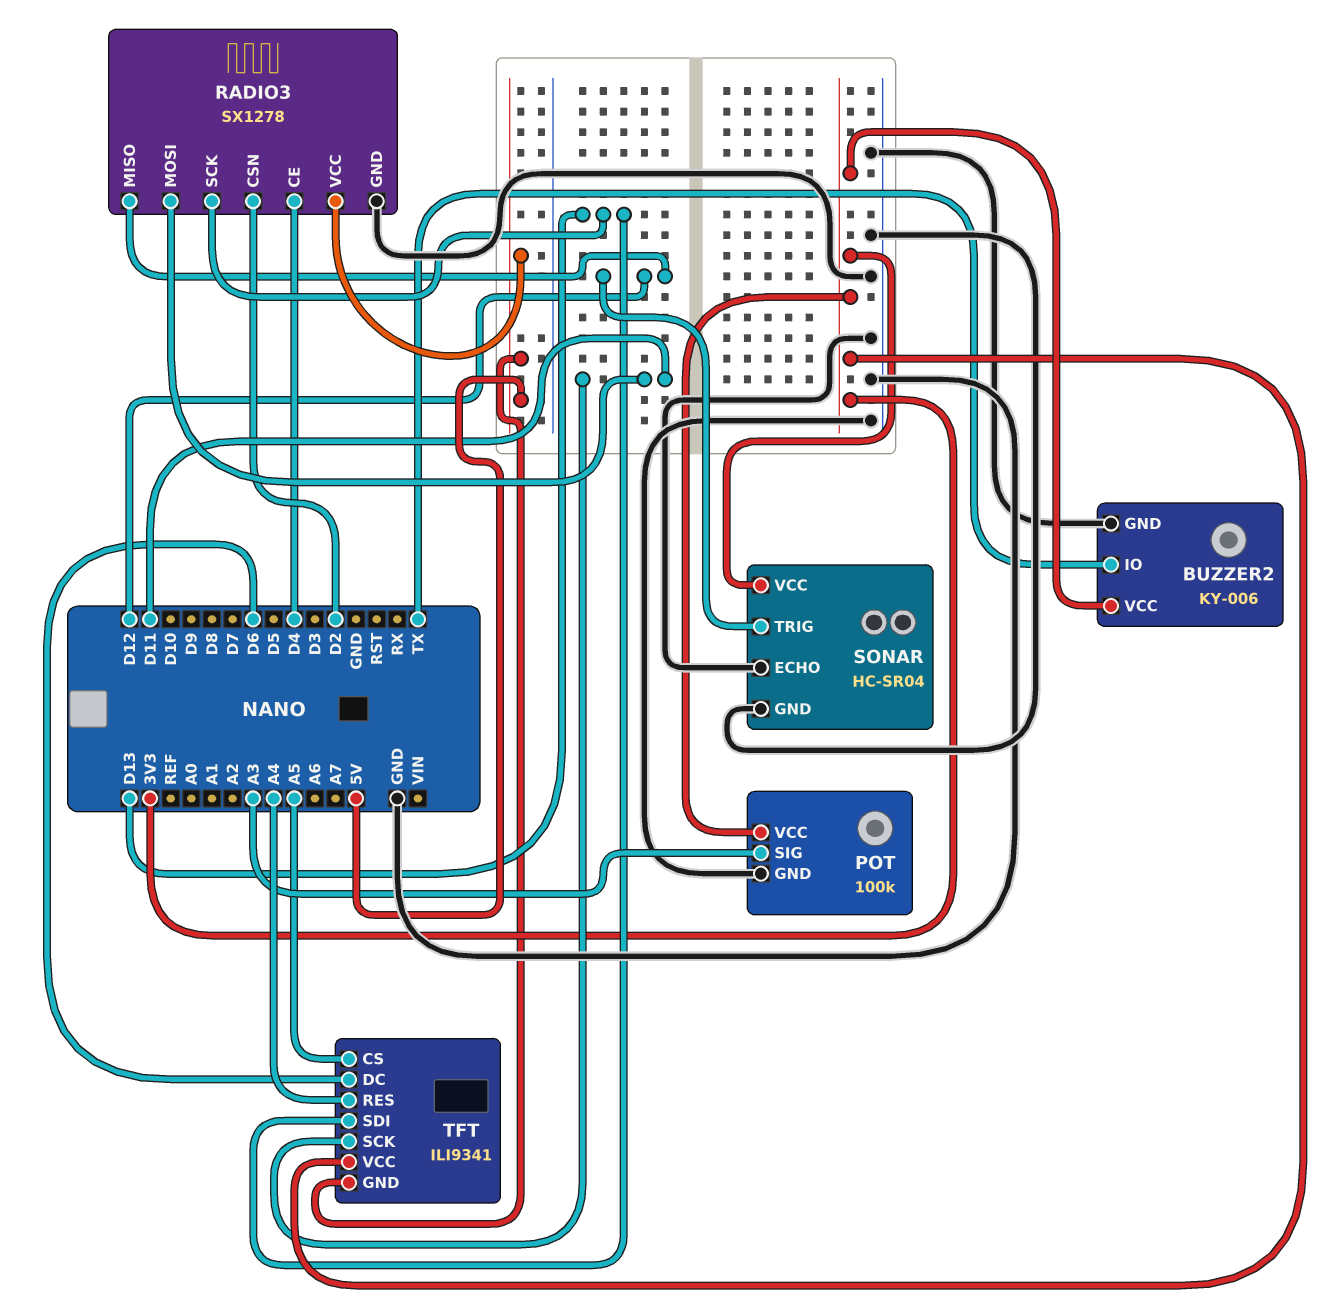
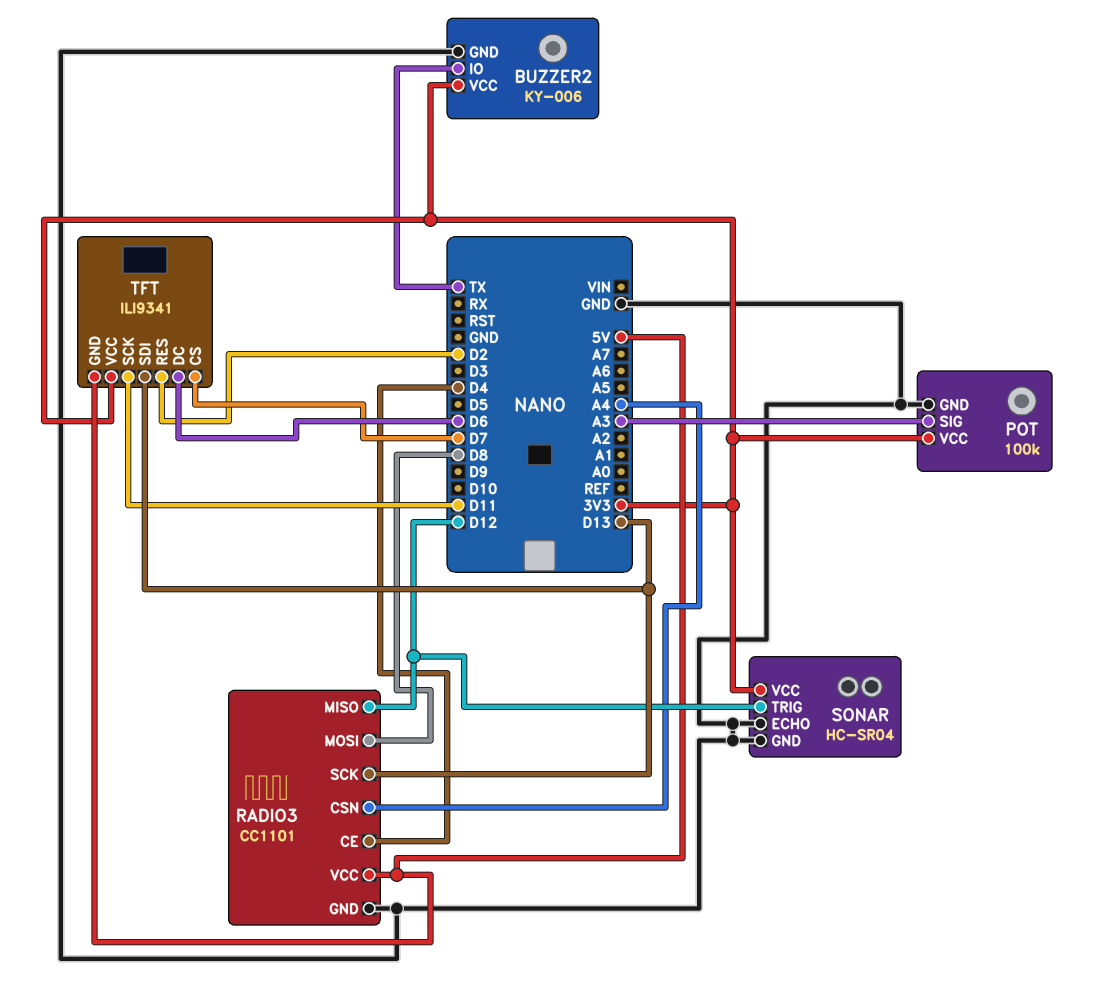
RADIO3: SX1278 -> CC1101
RADIO3 pin CSN: D2 -> A4
RADIO3 pin MOSI: D11 -> D8
TFT pin CS: A5 -> D7
TFT pin RES: A4 -> D2

